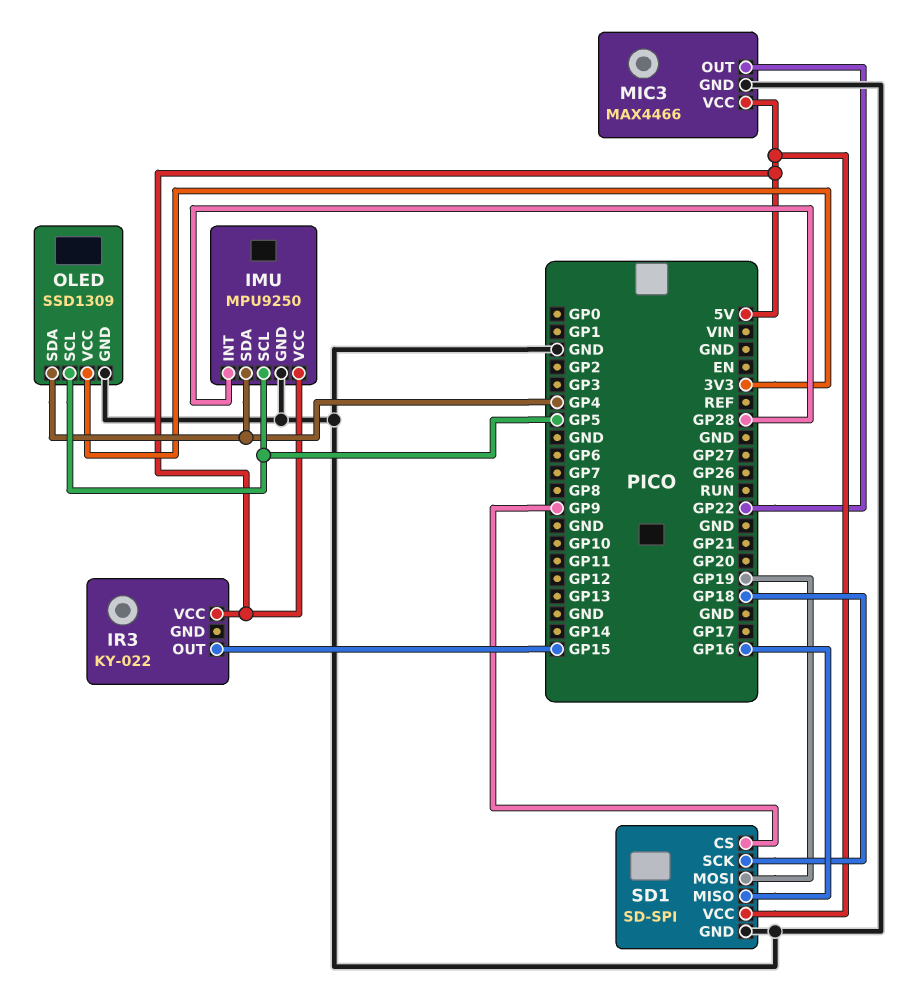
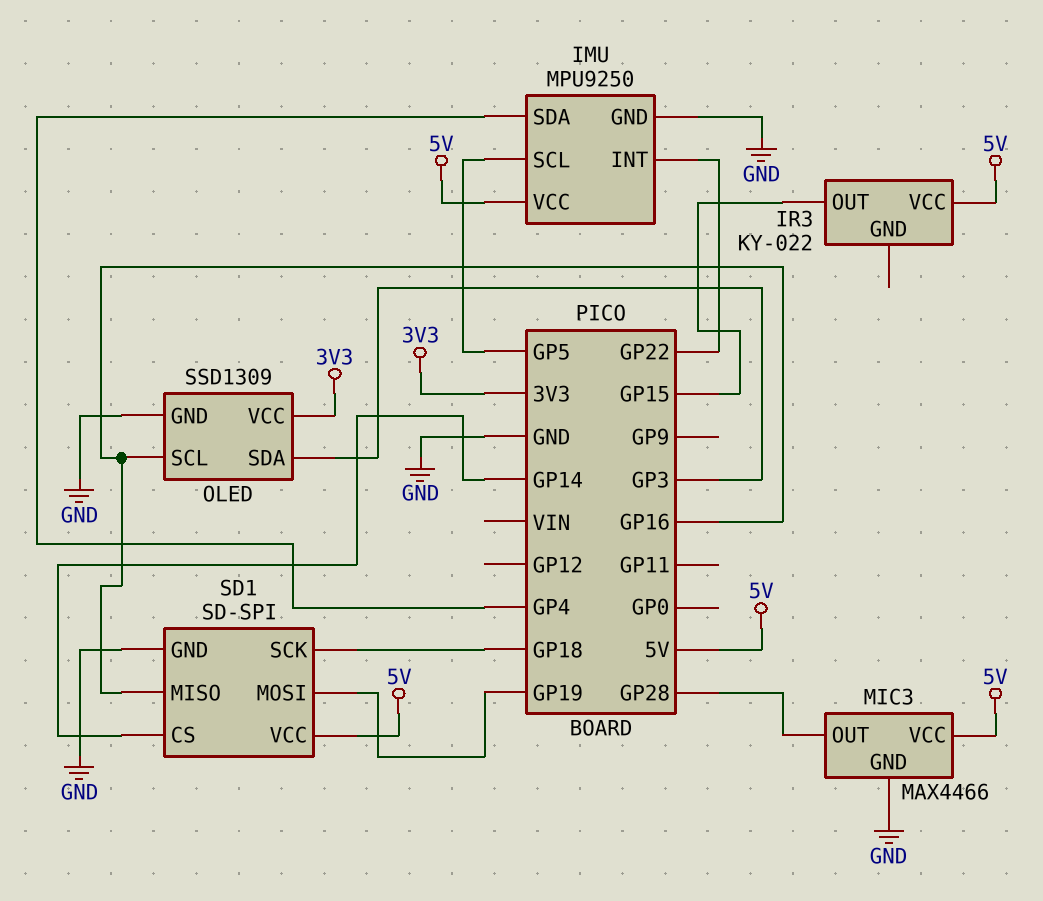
IMU pin INT: GP28 -> GP22
MIC3 pin OUT: GP22 -> GP28
OLED pin SCL: GP5 -> GP16
OLED pin SDA: GP4 -> GP3
SD1 pin CS: GP9 -> GP14

